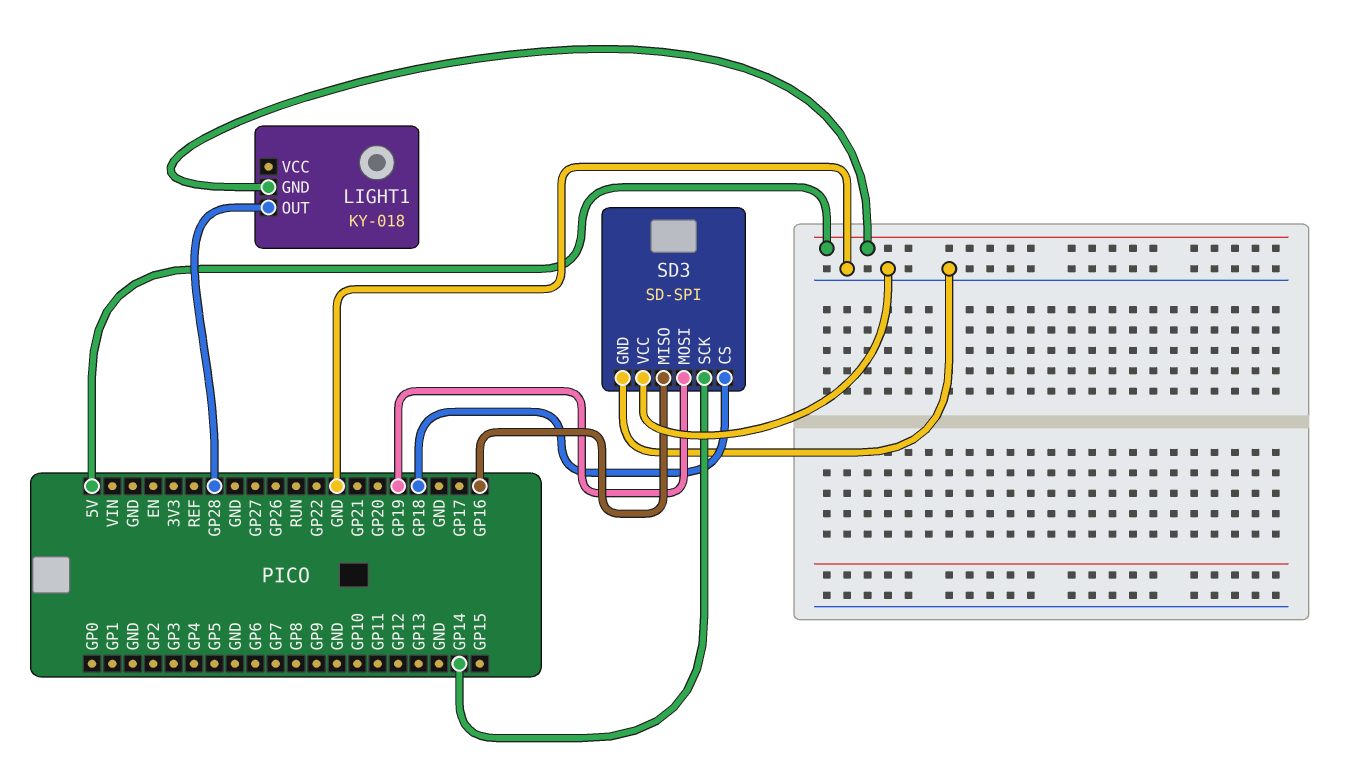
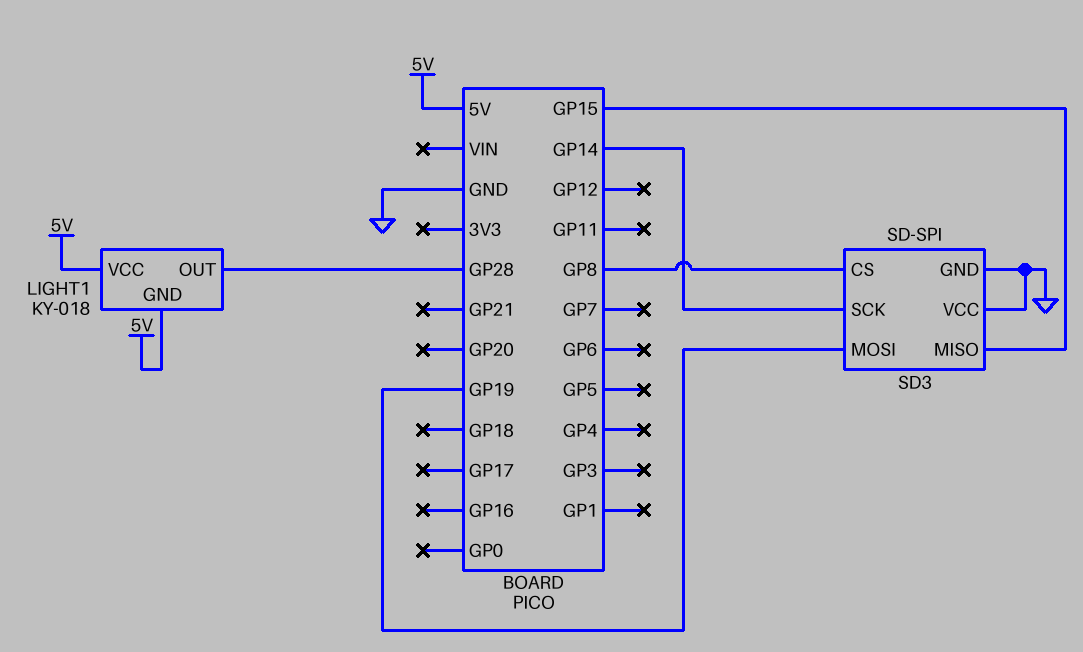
LIGHT1 pin VCC: none -> 5V
SD3 pin CS: GP18 -> GP8
SD3 pin MISO: GP16 -> GP15

